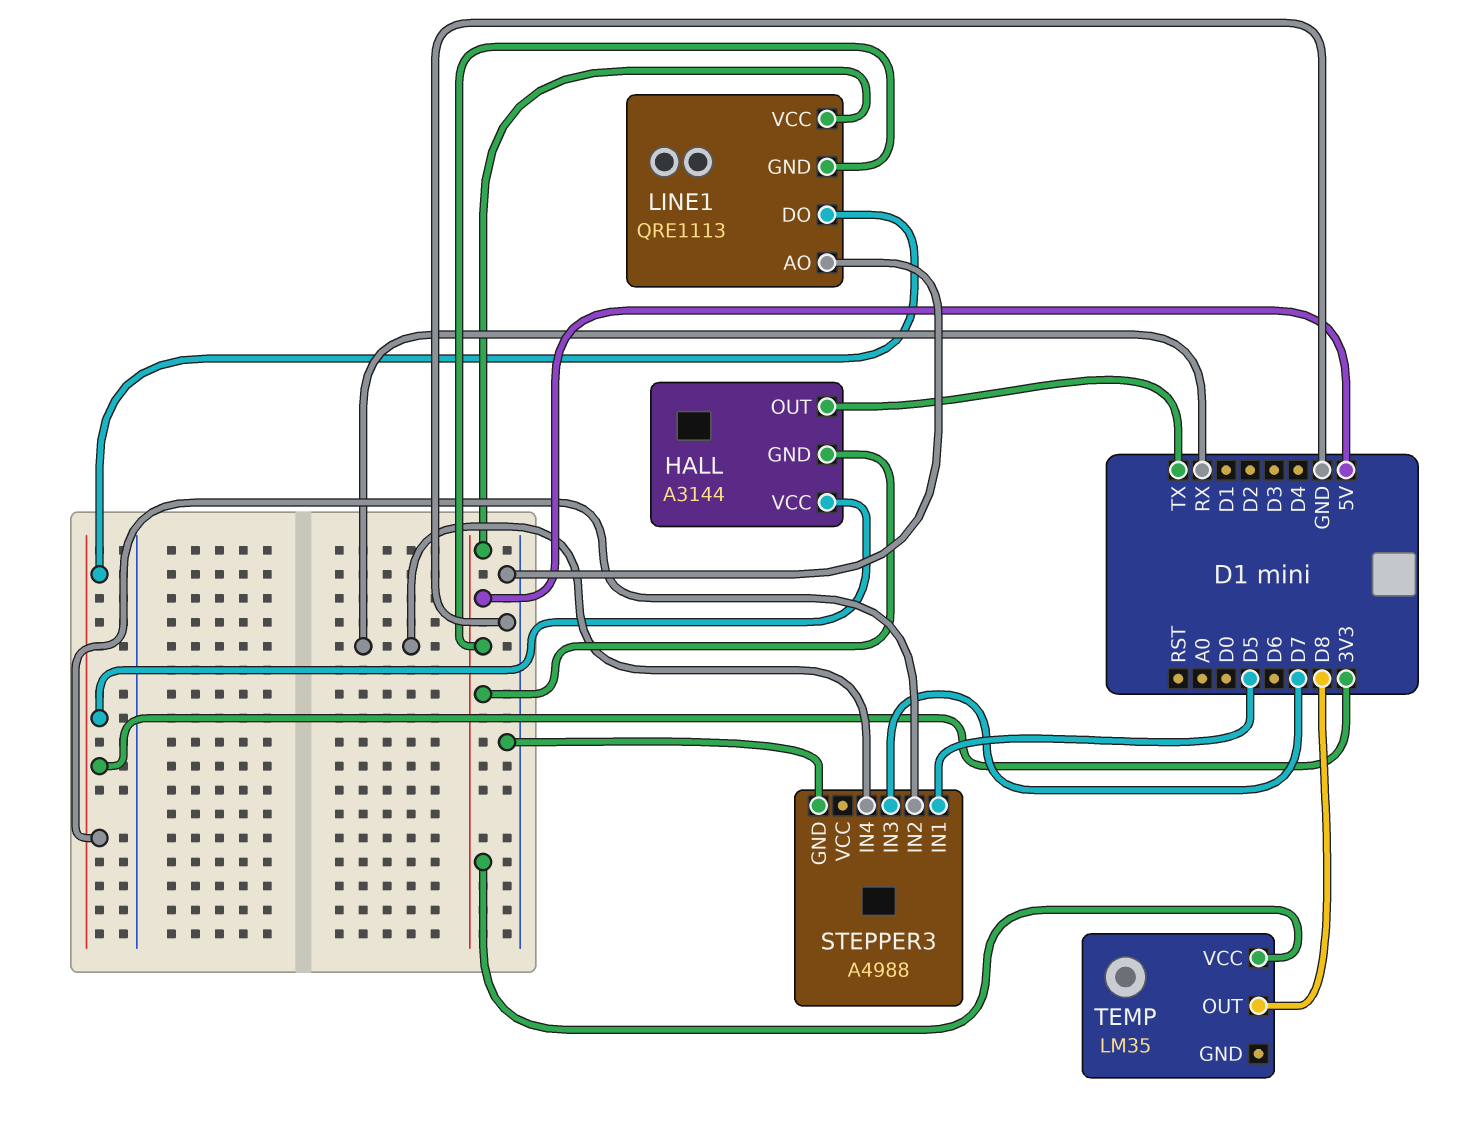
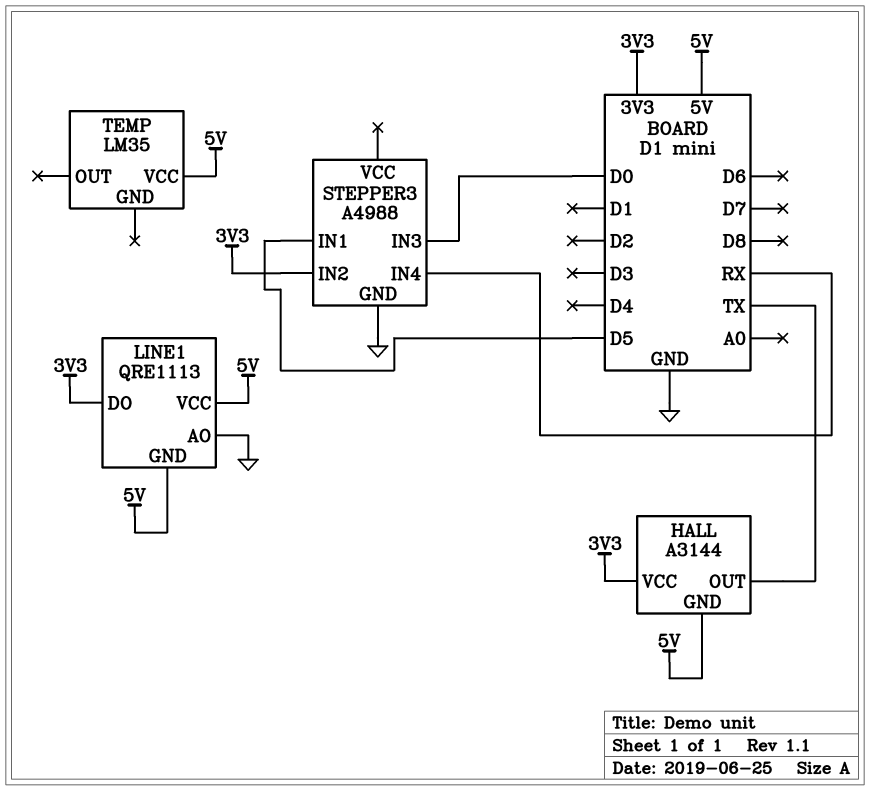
STEPPER3 pin IN3: D7 -> D0
TEMP pin OUT: D8 -> none

